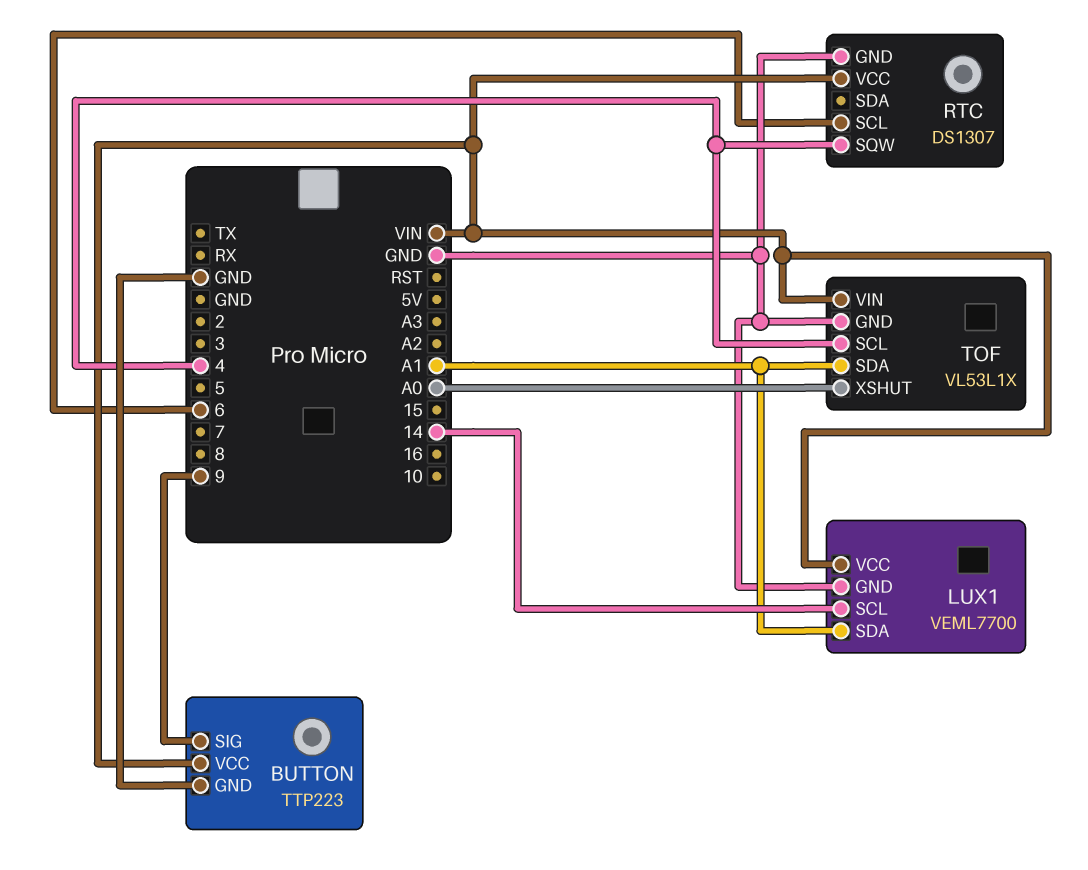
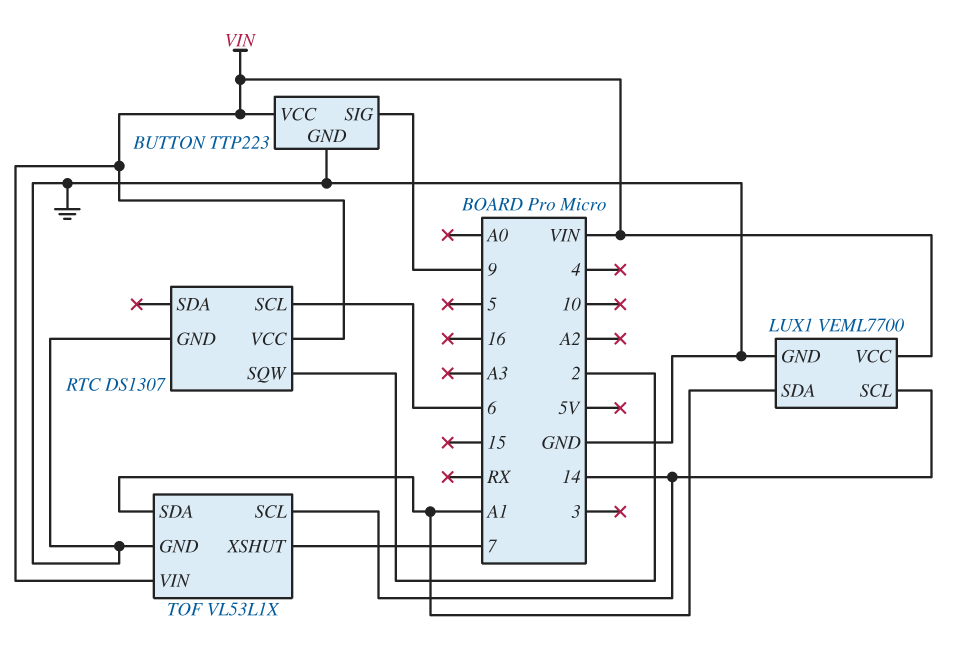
RTC pin SQW: 4 -> 2
TOF pin SCL: 4 -> 14
TOF pin XSHUT: A0 -> 7

